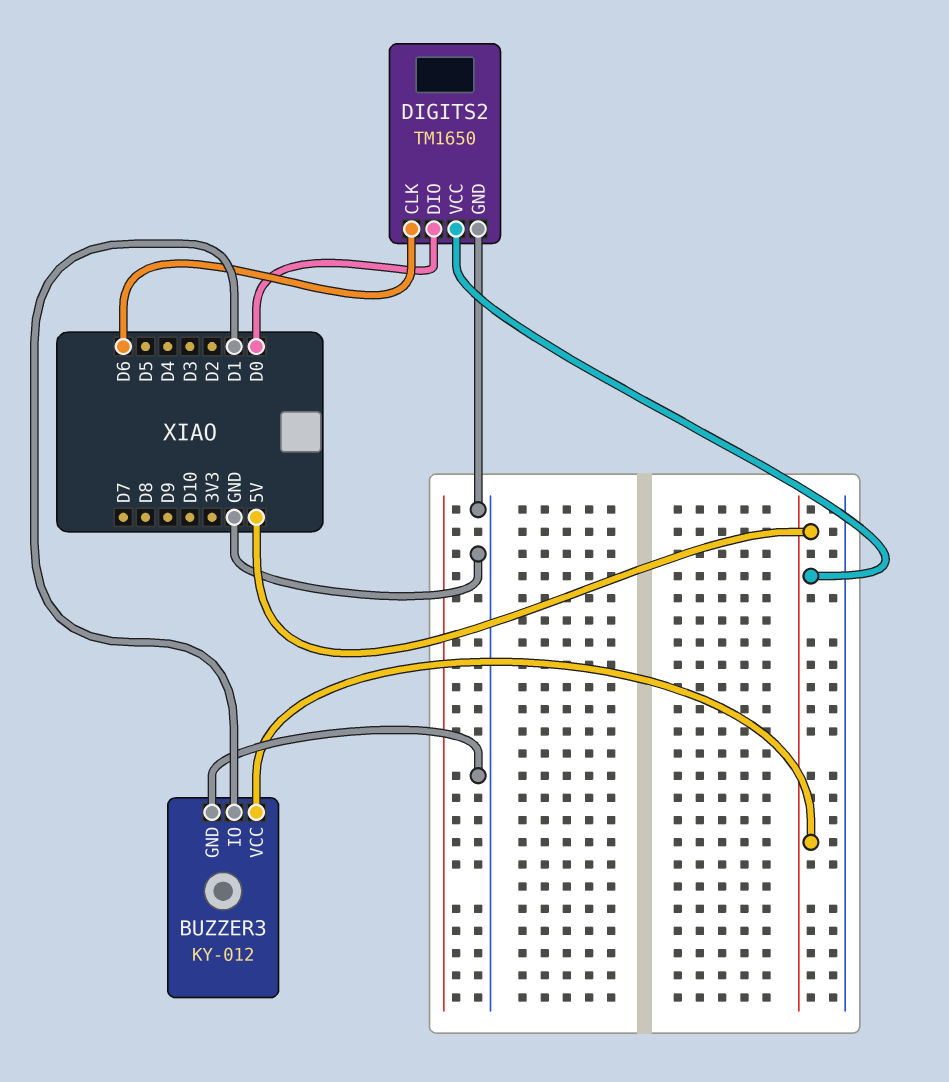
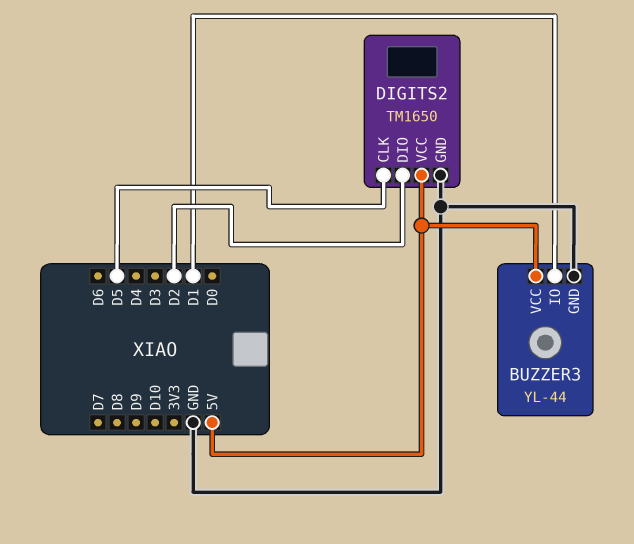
BUZZER3: KY-012 -> YL-44
DIGITS2 pin CLK: D6 -> D5
DIGITS2 pin DIO: D0 -> D2

